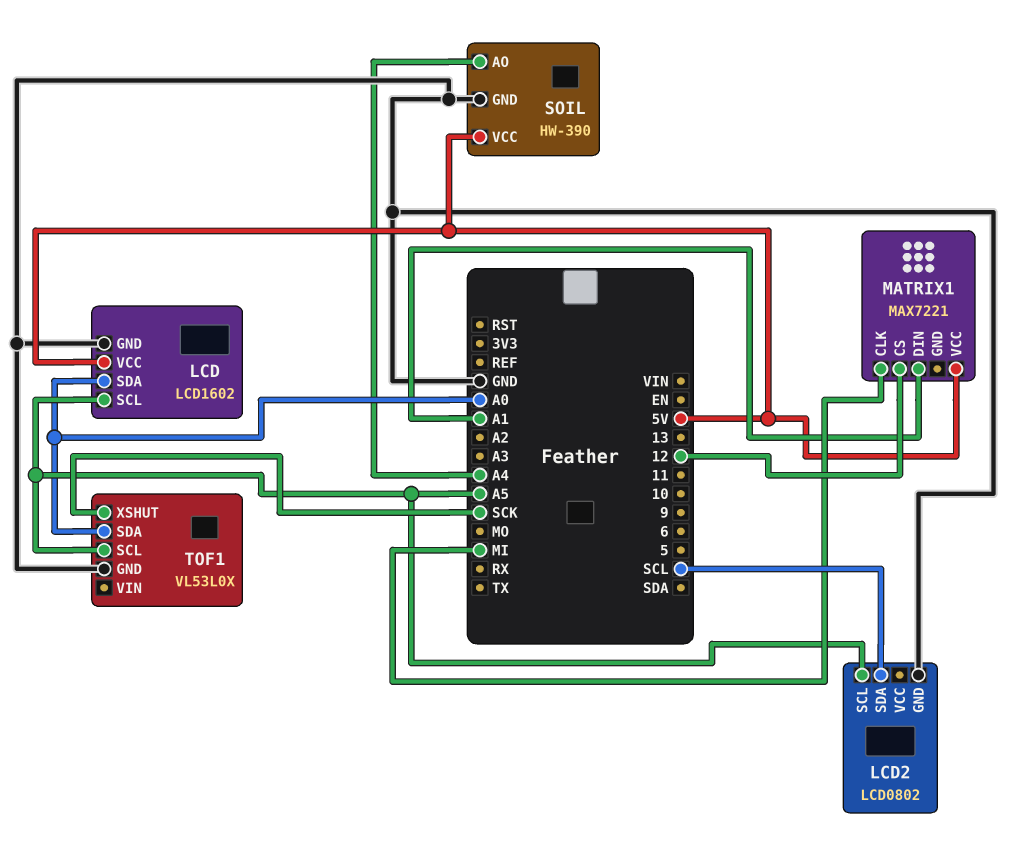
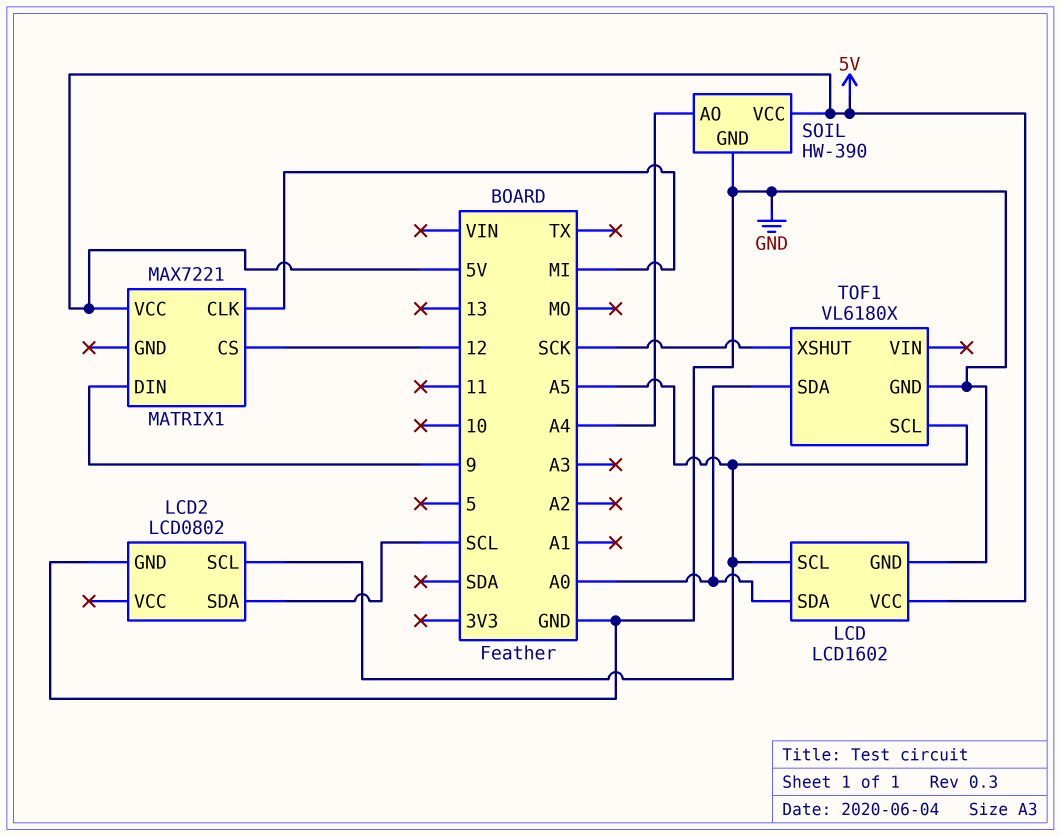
MATRIX1 pin DIN: A1 -> 9
TOF1: VL53L0X -> VL6180X

